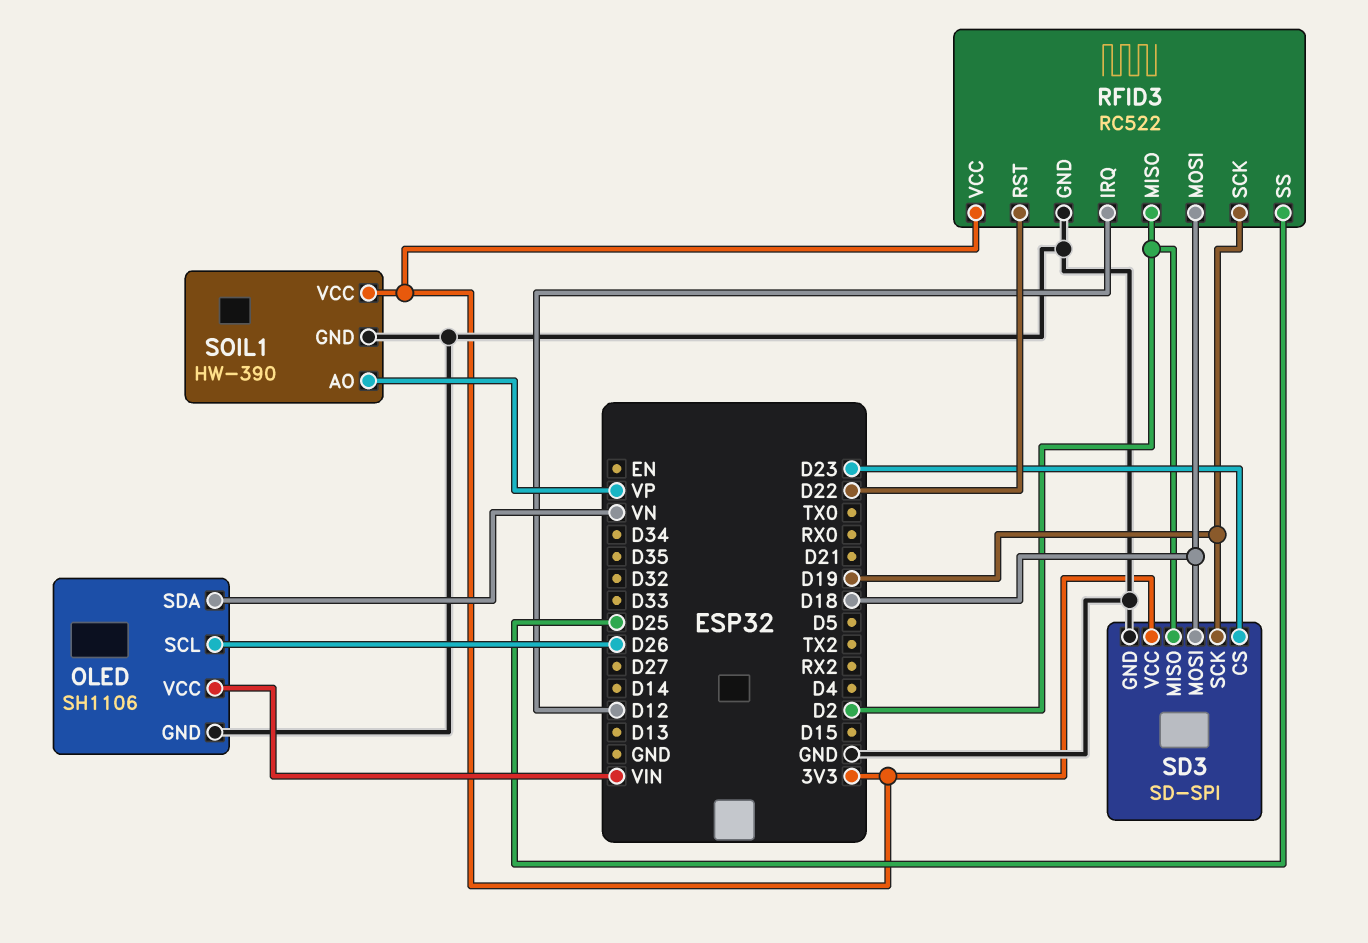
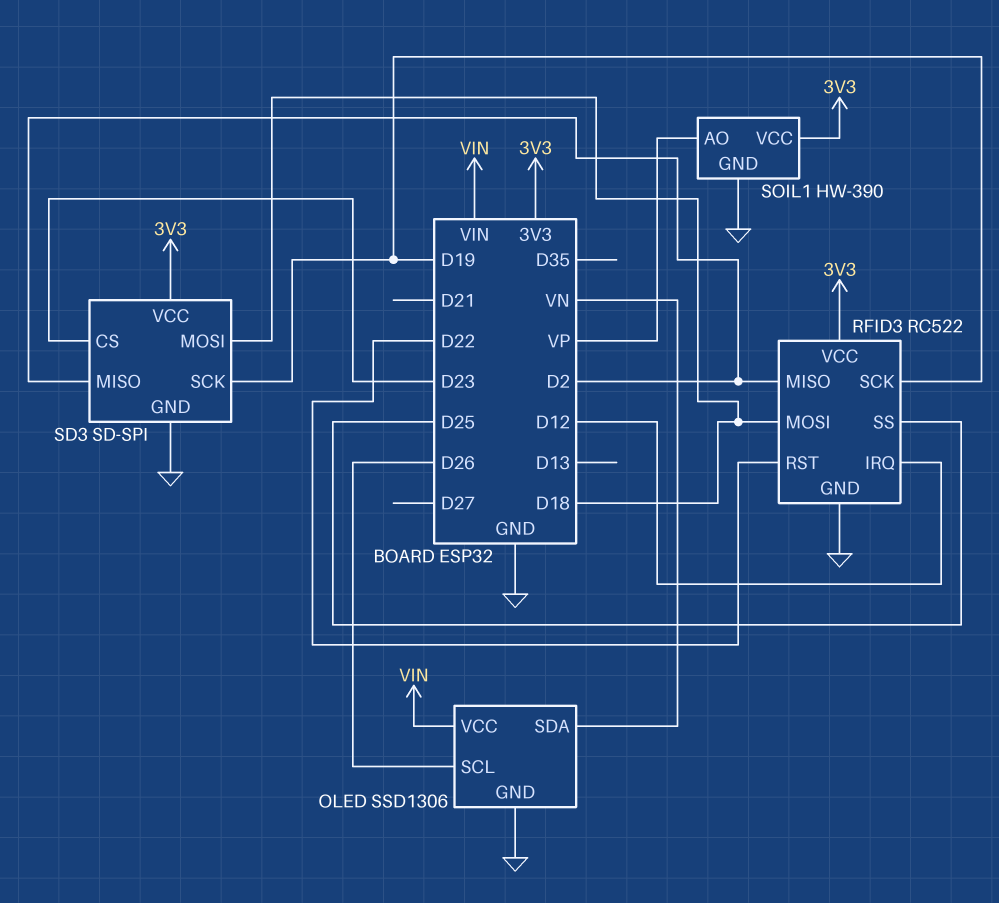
OLED: SH1106 -> SSD1306

